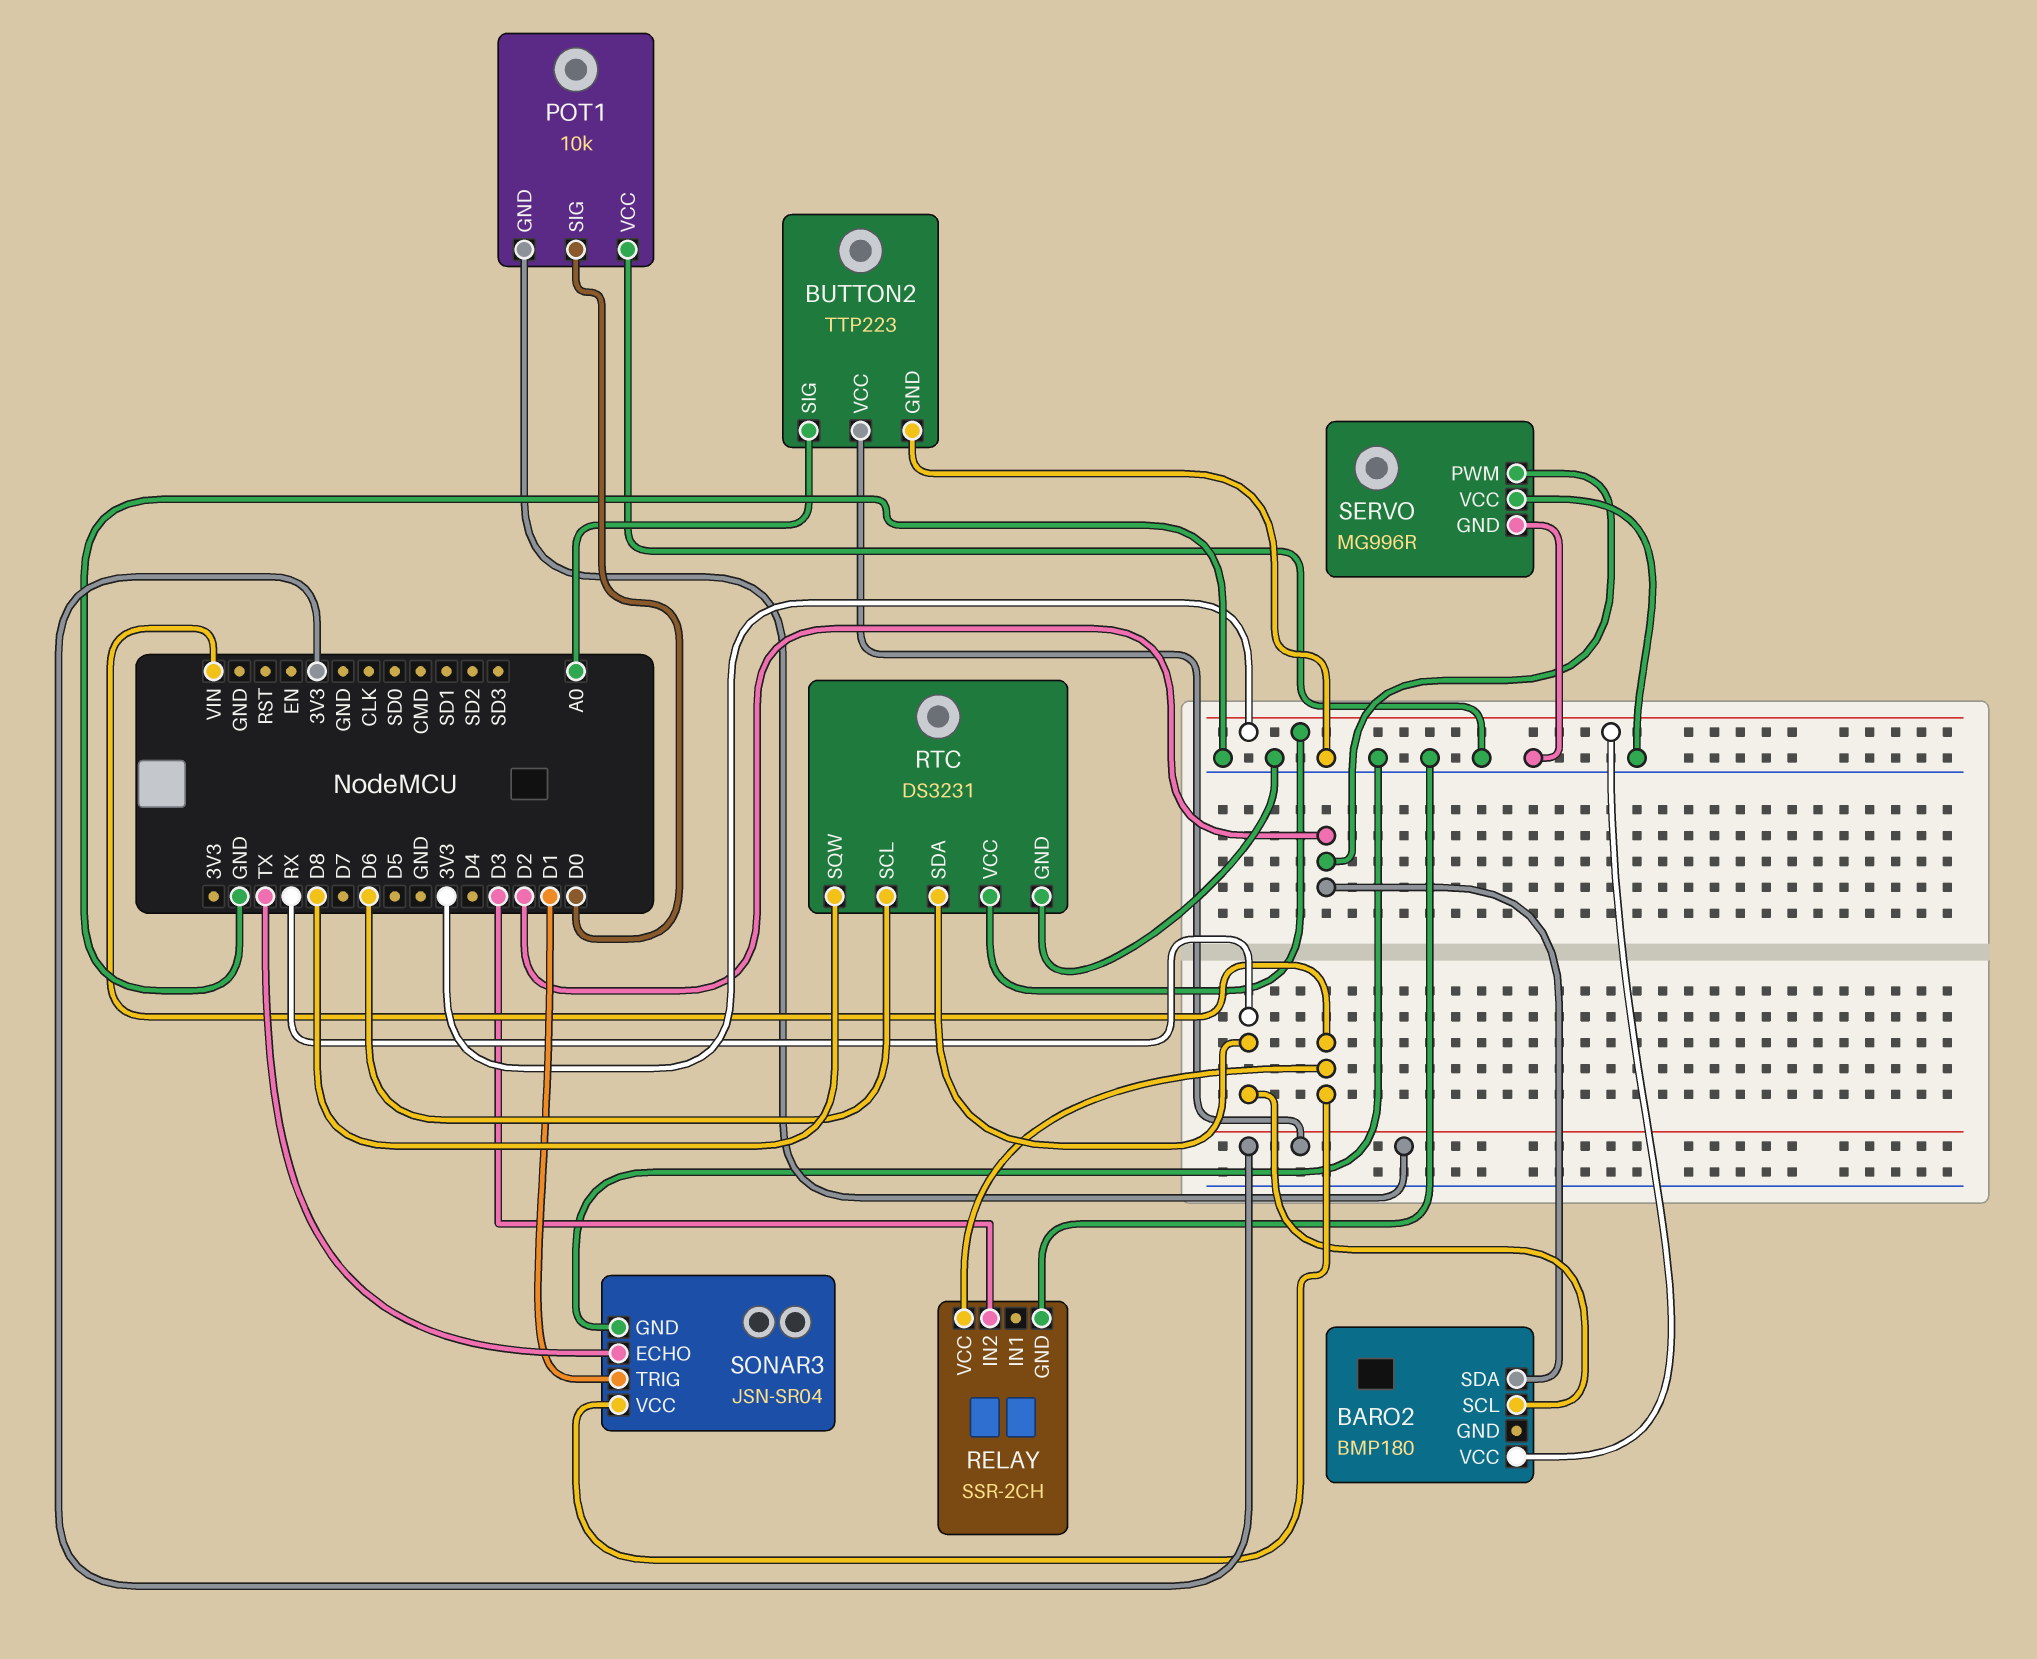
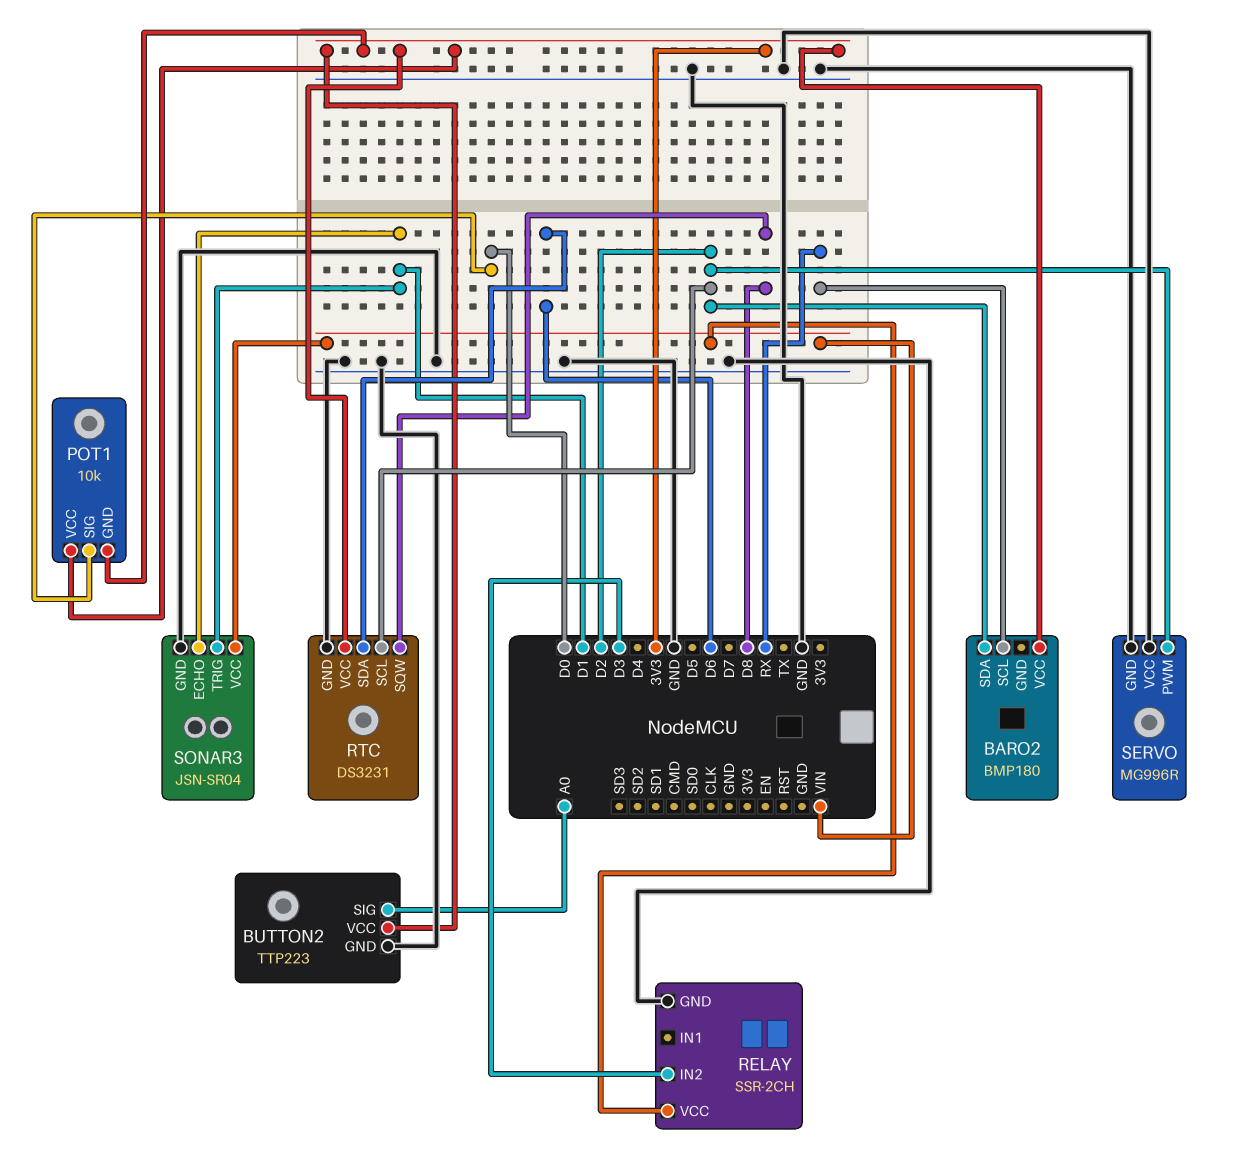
POT1 pin VCC: GND -> 3V3
RTC pin SCL: D6 -> D2
RTC pin SDA: RX -> D6
SONAR3 pin ECHO: TX -> D1

